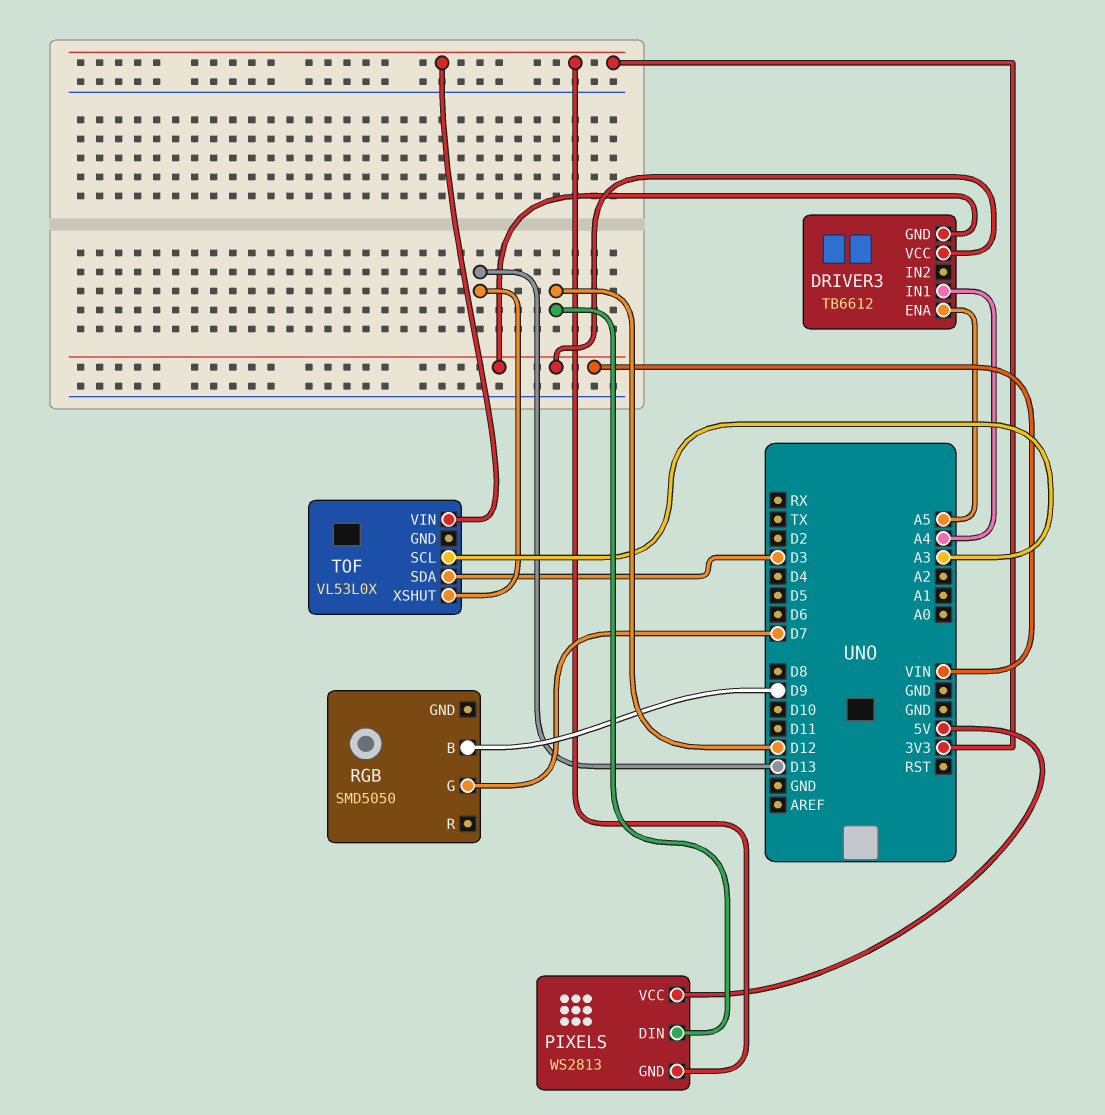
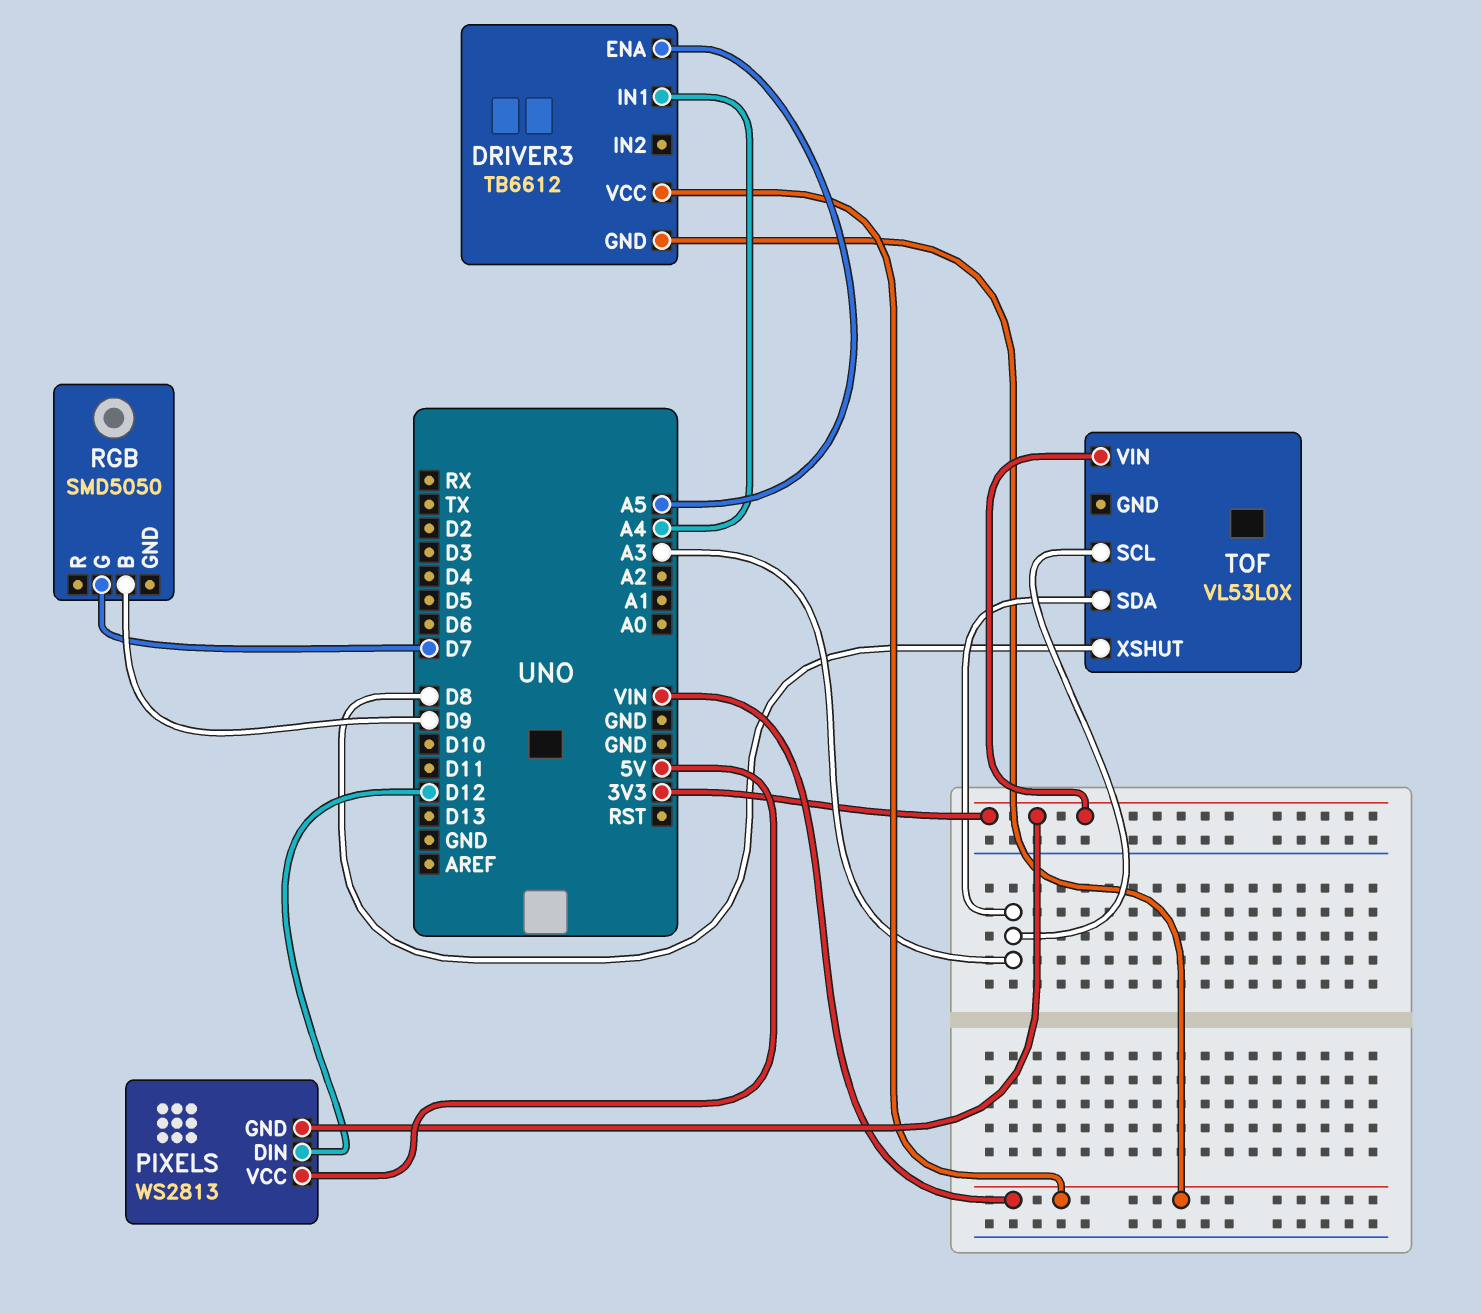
TOF pin SDA: D3 -> A3
TOF pin XSHUT: D13 -> D8

